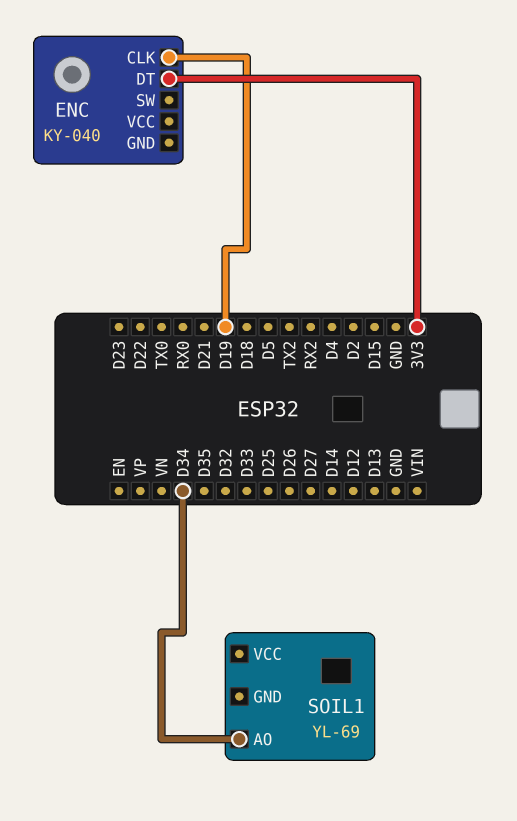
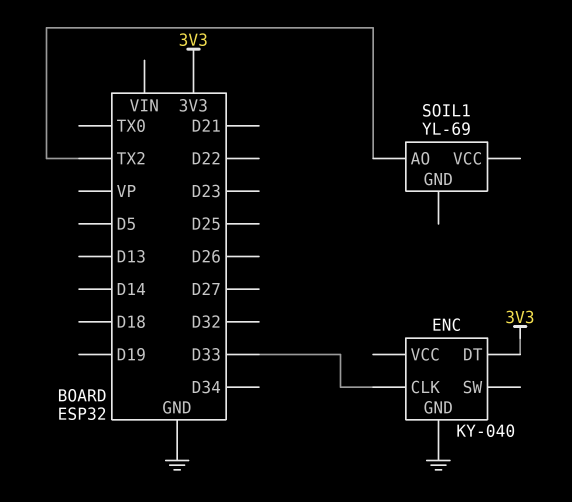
ENC pin CLK: D19 -> D33
ENC pin GND: none -> GND
SOIL1 pin AO: D34 -> TX2

